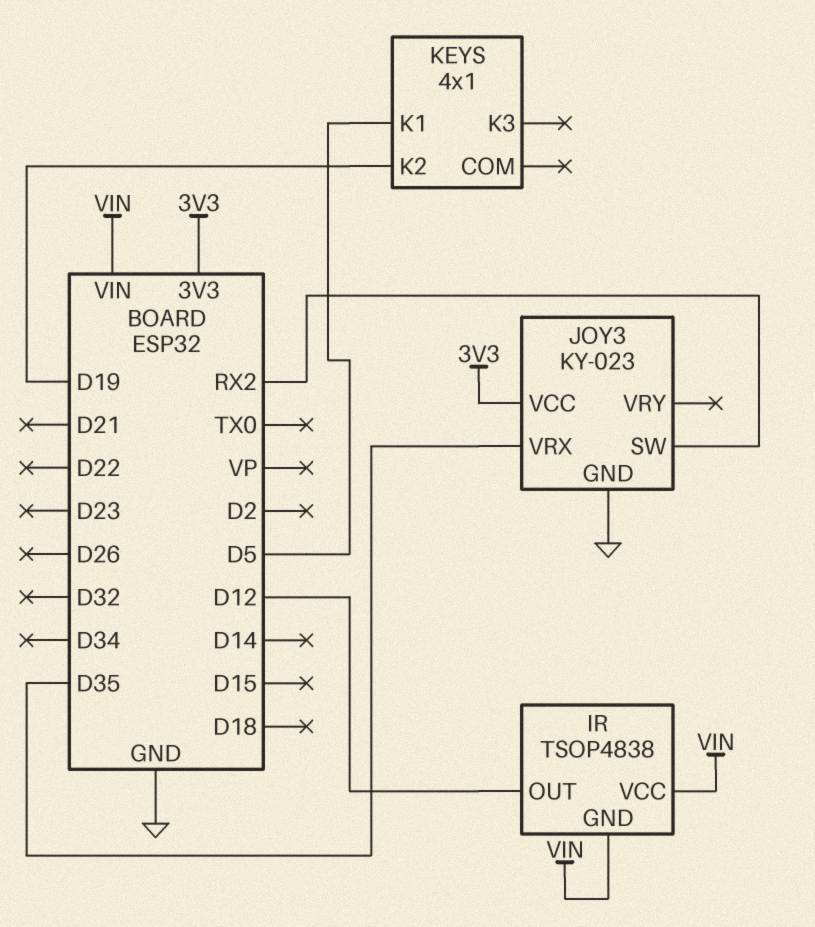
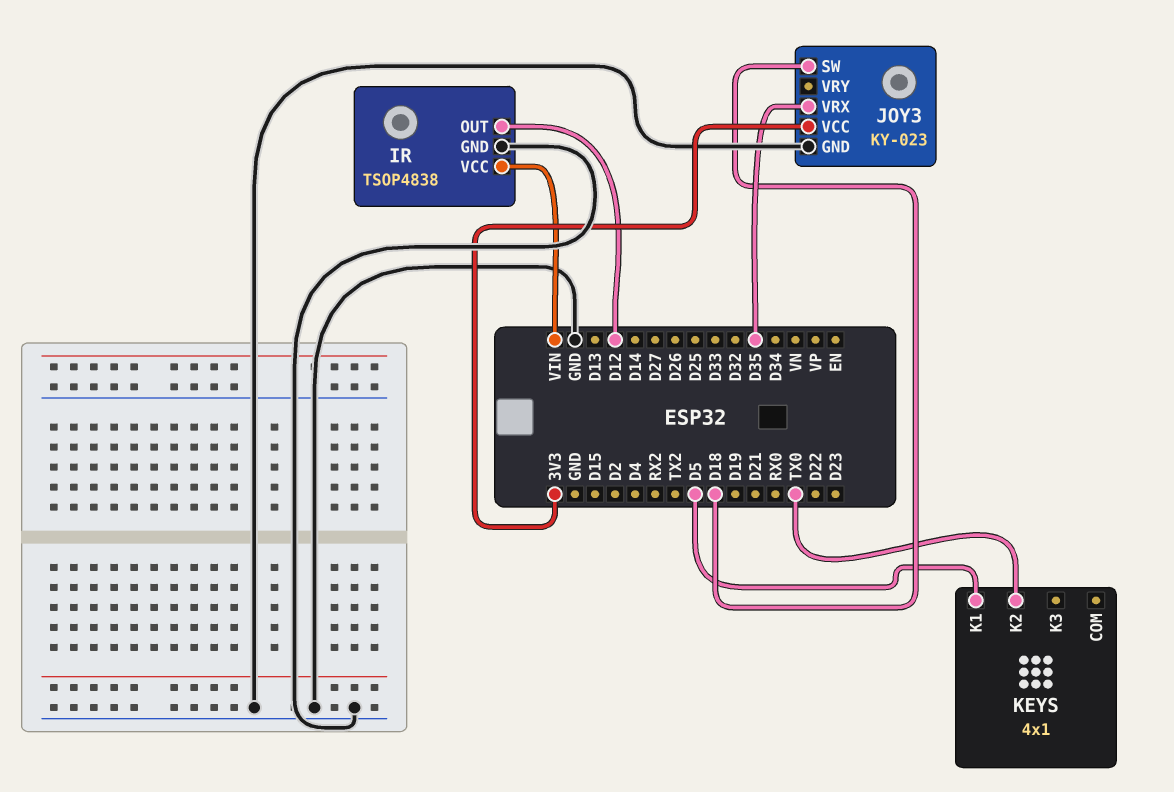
IR pin GND: VIN -> GND
JOY3 pin SW: RX2 -> D18
KEYS pin K2: D19 -> TX0

